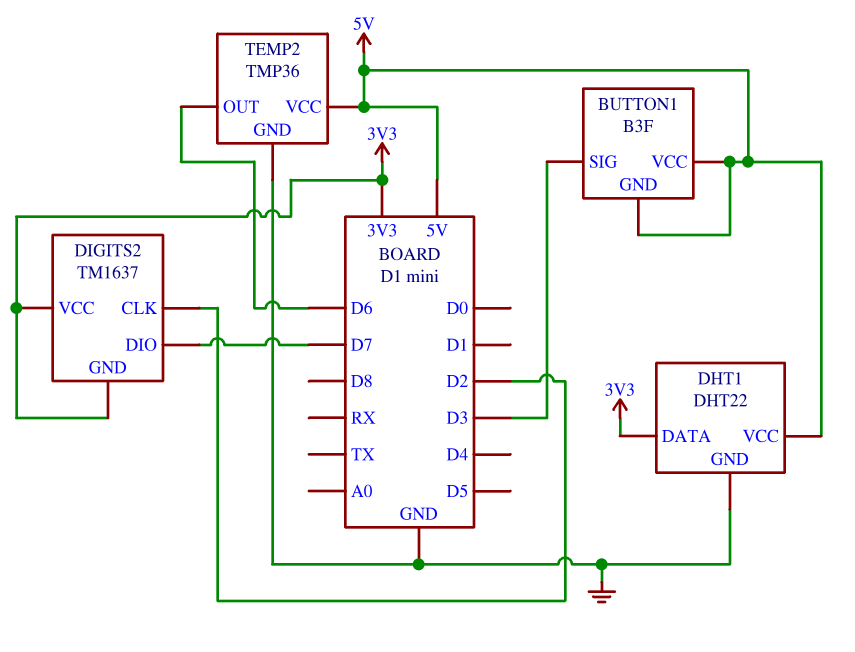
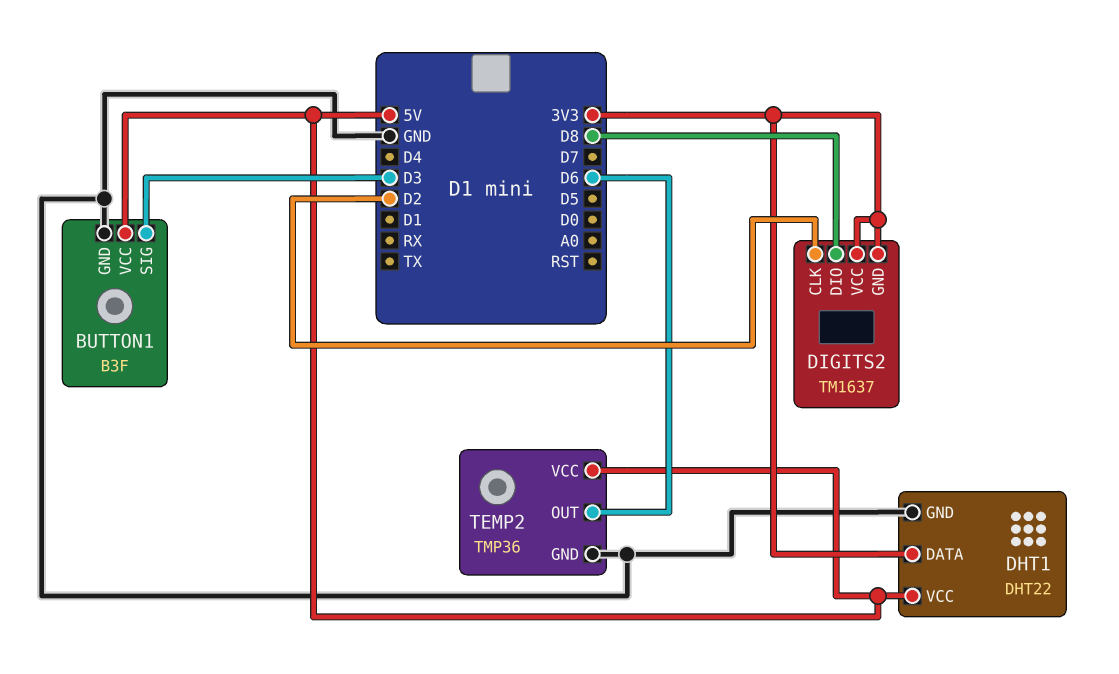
BUTTON1 pin GND: 5V -> GND
DIGITS2 pin DIO: D7 -> D8

